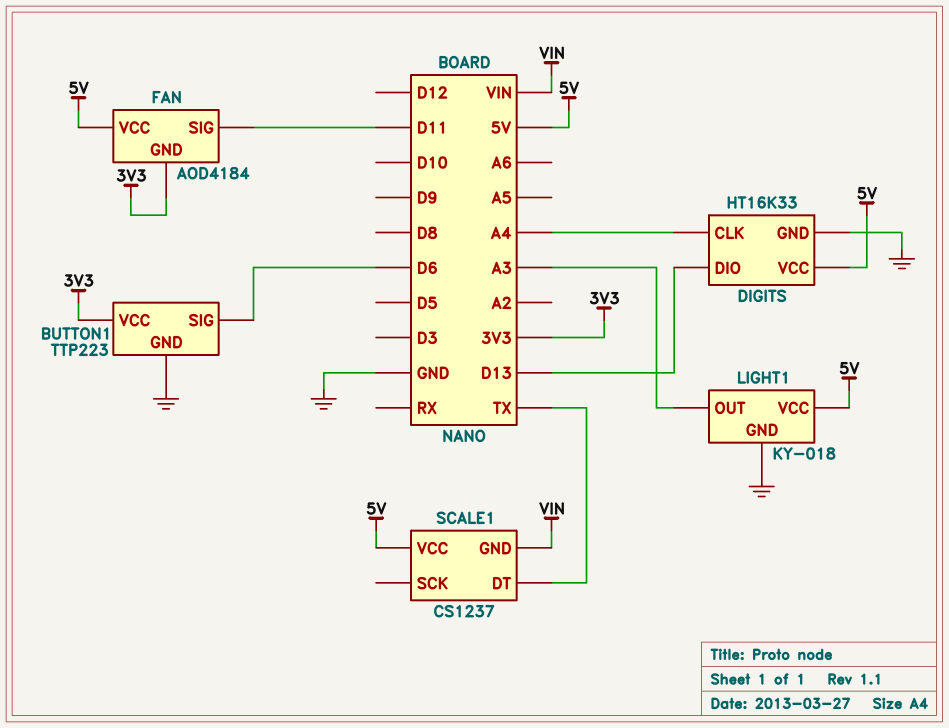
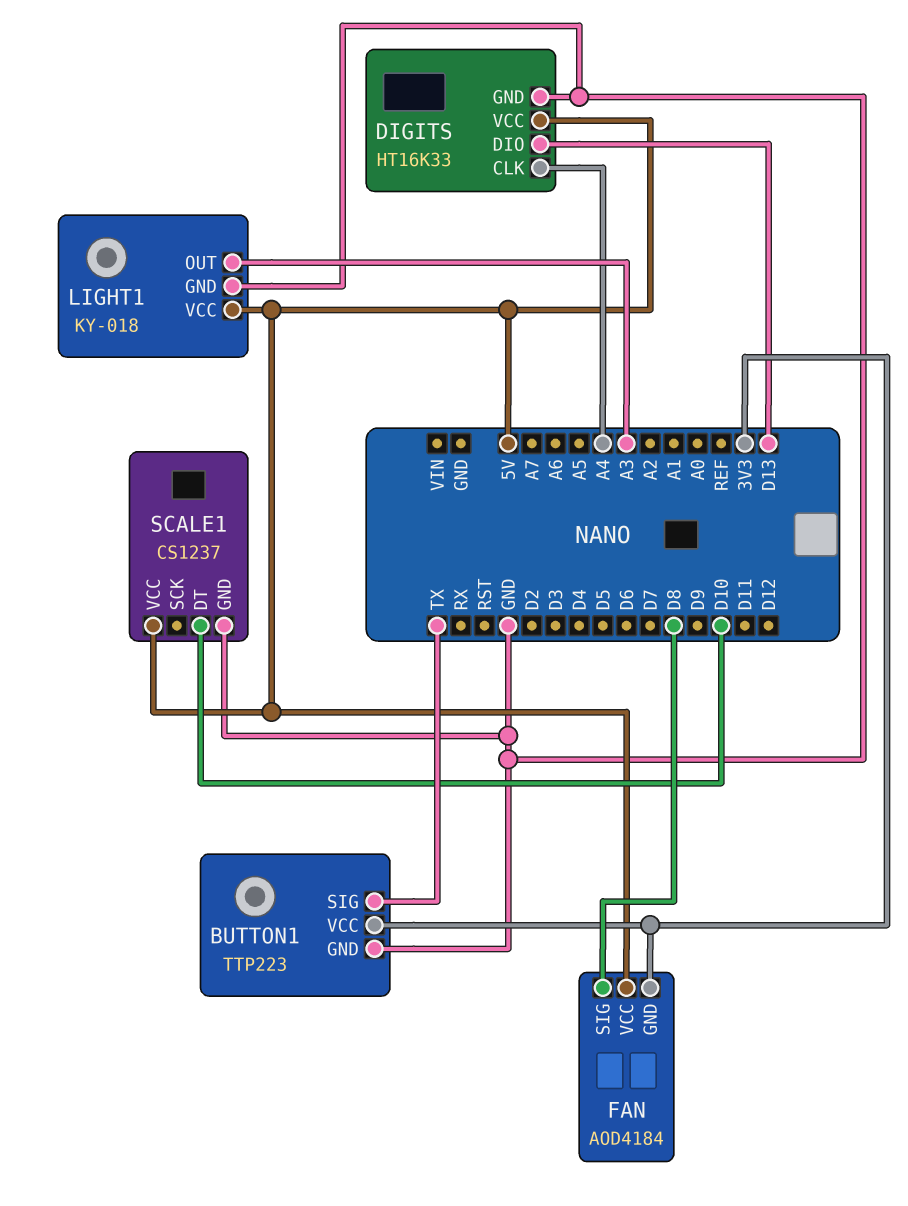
BUTTON1 pin SIG: D6 -> TX
FAN pin SIG: D11 -> D8
SCALE1 pin DT: TX -> D10
SCALE1 pin GND: VIN -> GND

